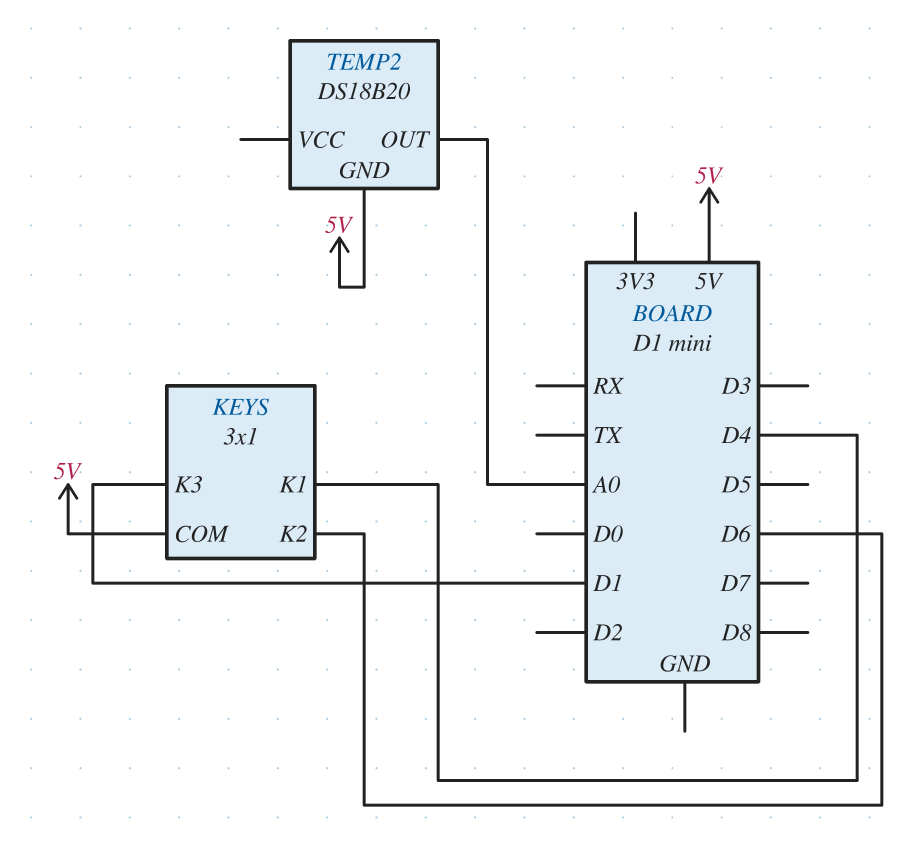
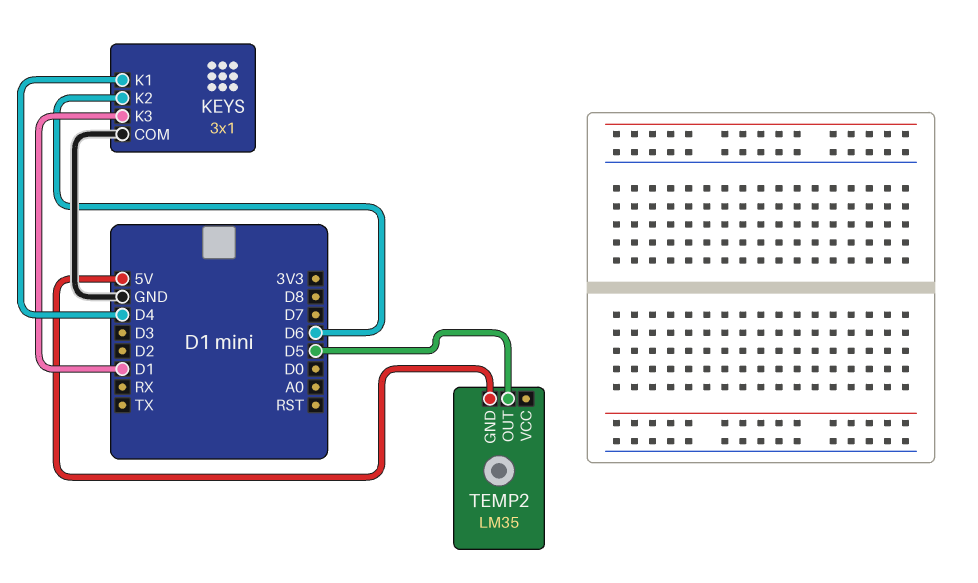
KEYS pin COM: 5V -> GND
TEMP2: DS18B20 -> LM35
TEMP2 pin OUT: A0 -> D5

